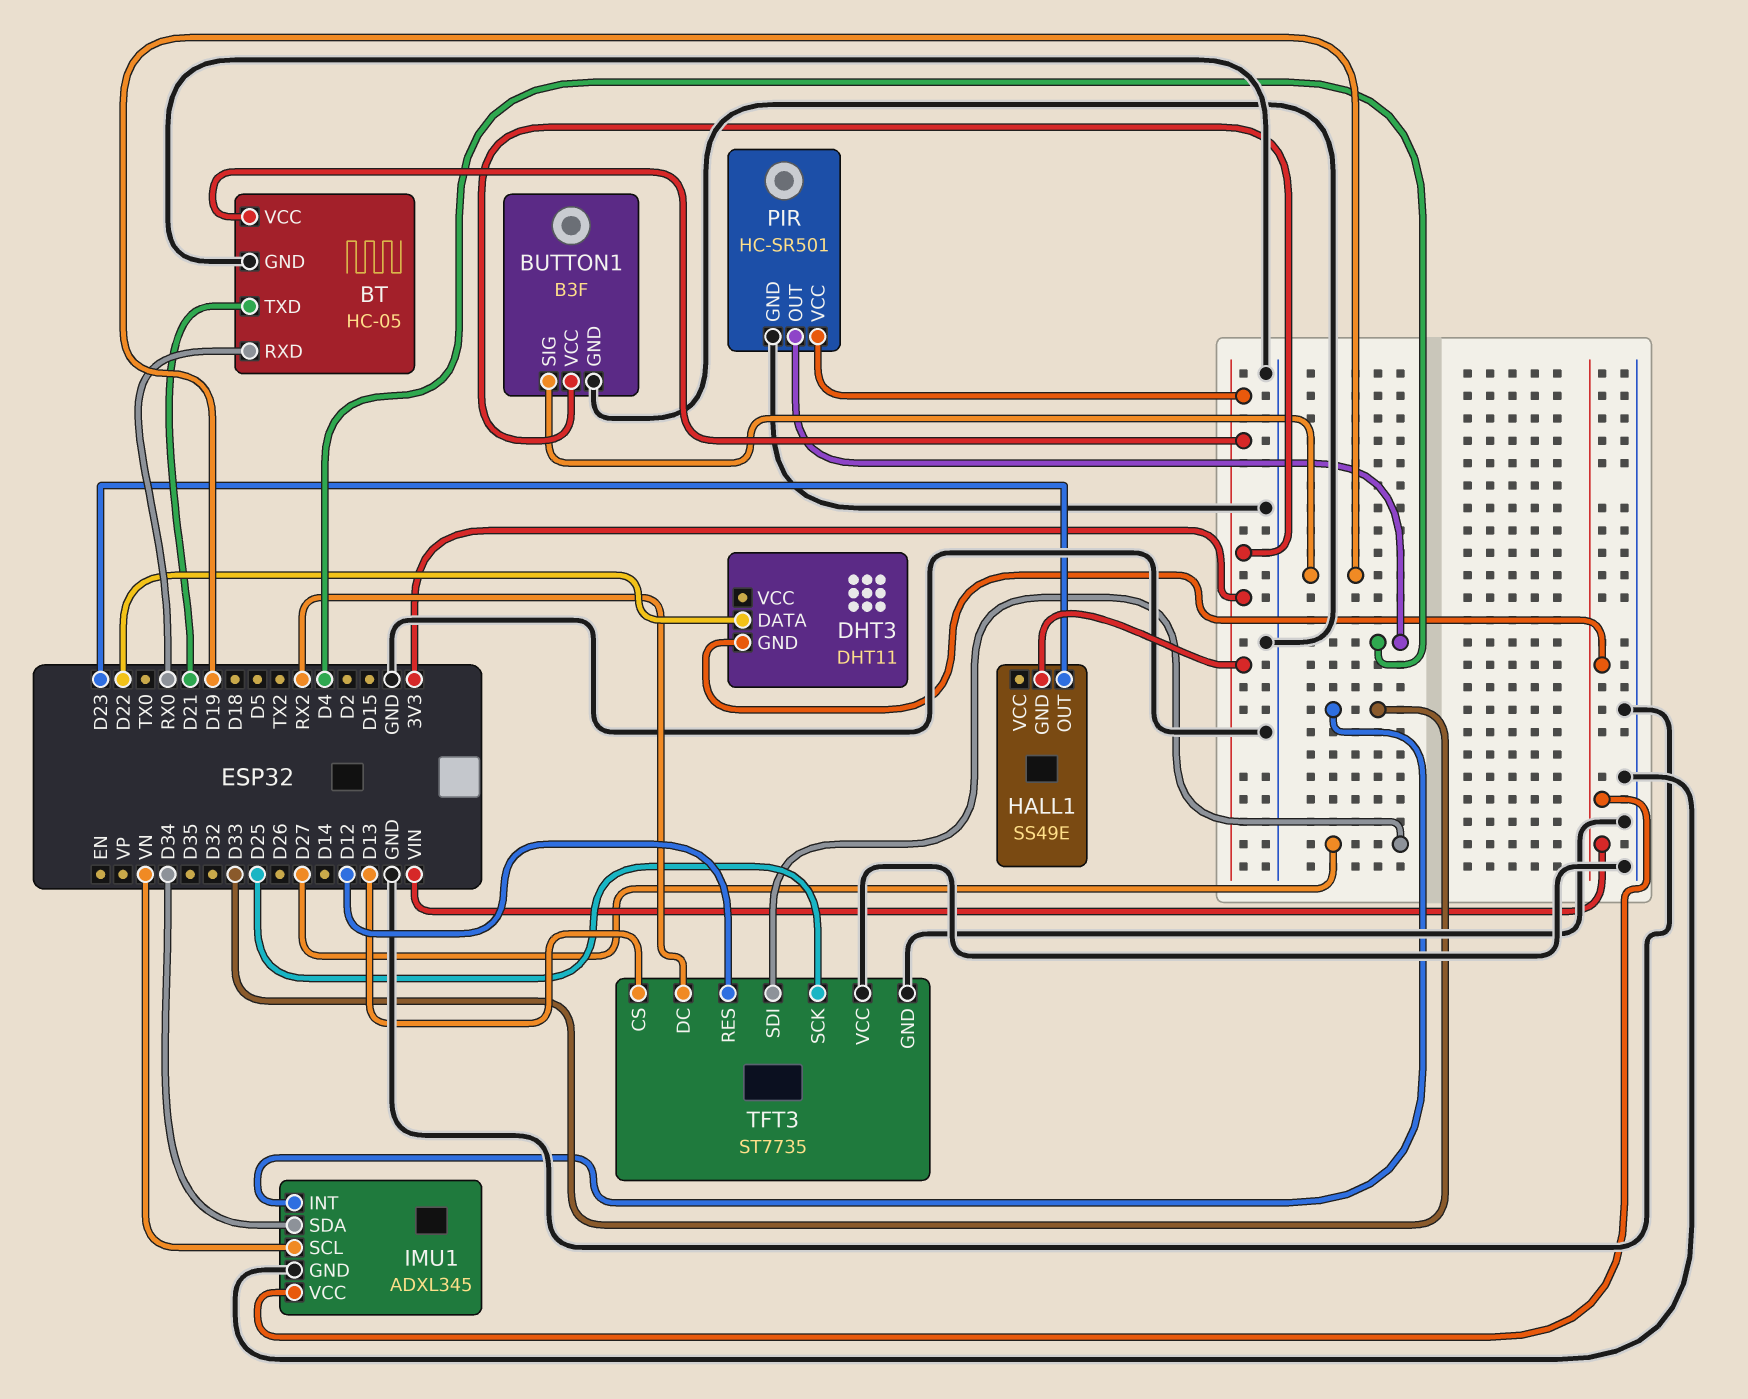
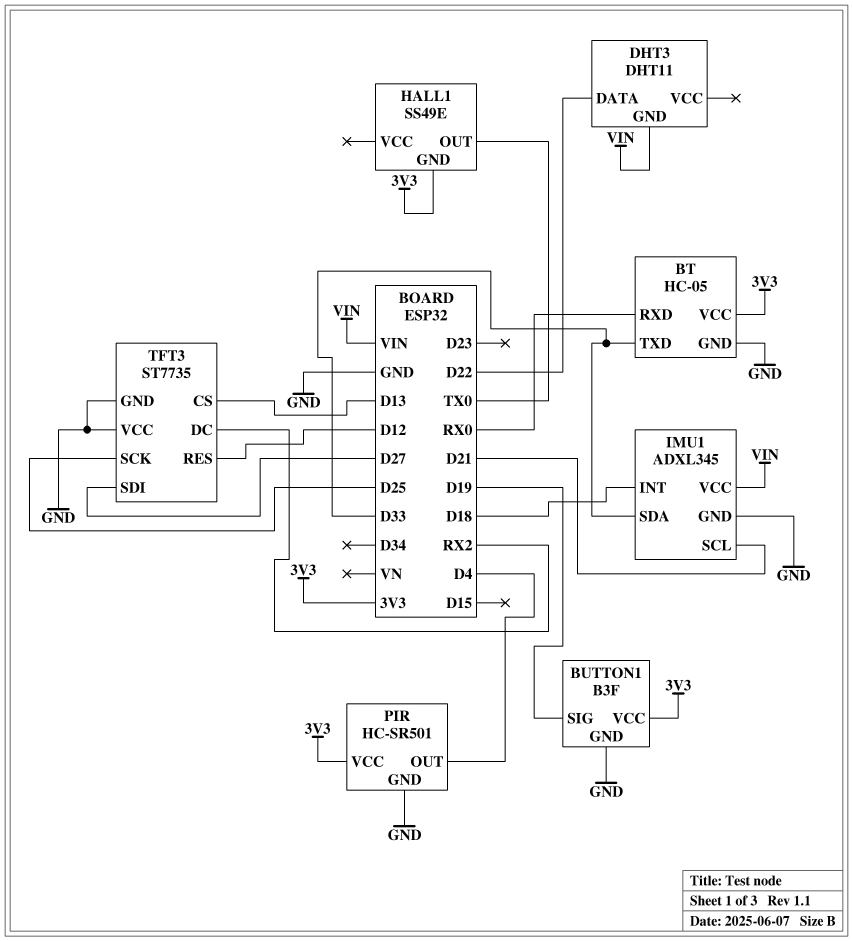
BT pin TXD: D21 -> D33
HALL1 pin OUT: D23 -> TX0
IMU1 pin INT: D33 -> D18
IMU1 pin SCL: VN -> D21
IMU1 pin SDA: D34 -> D33

